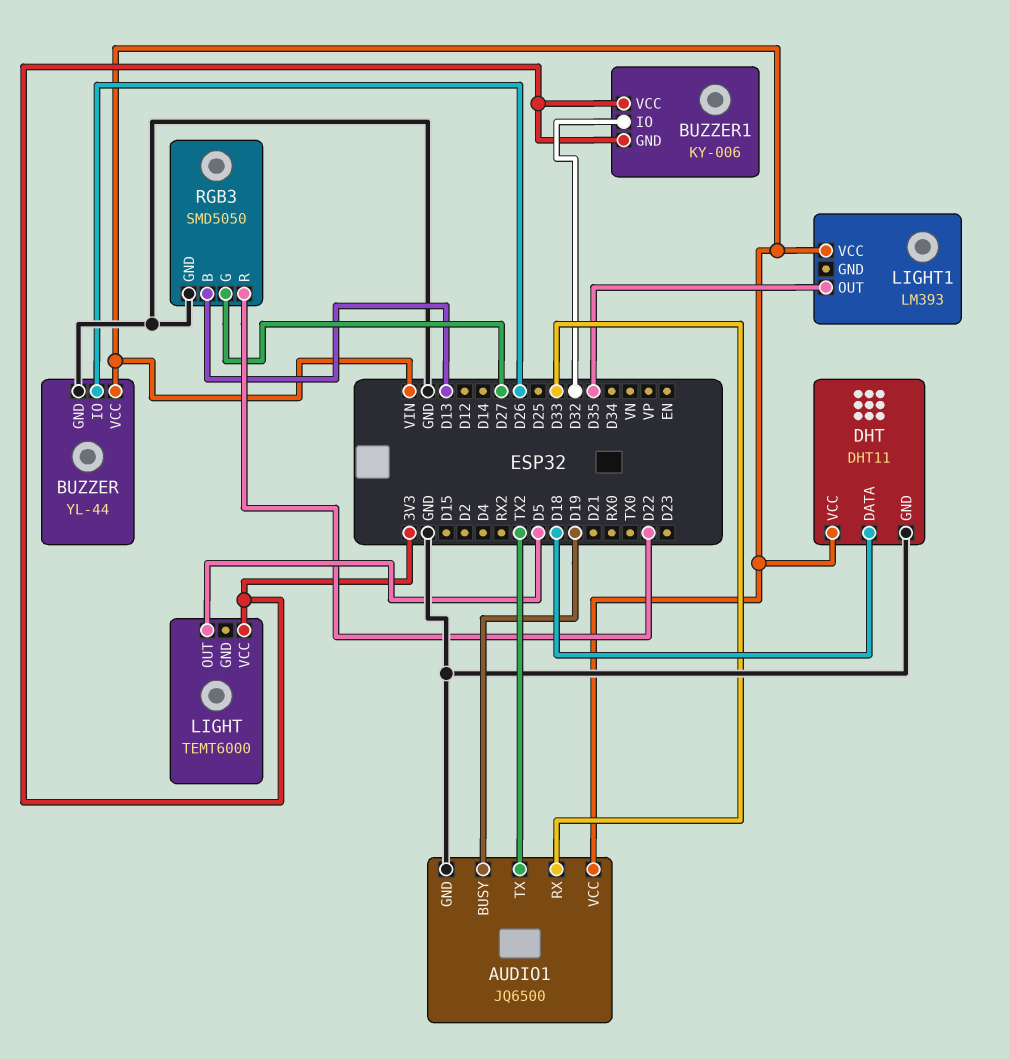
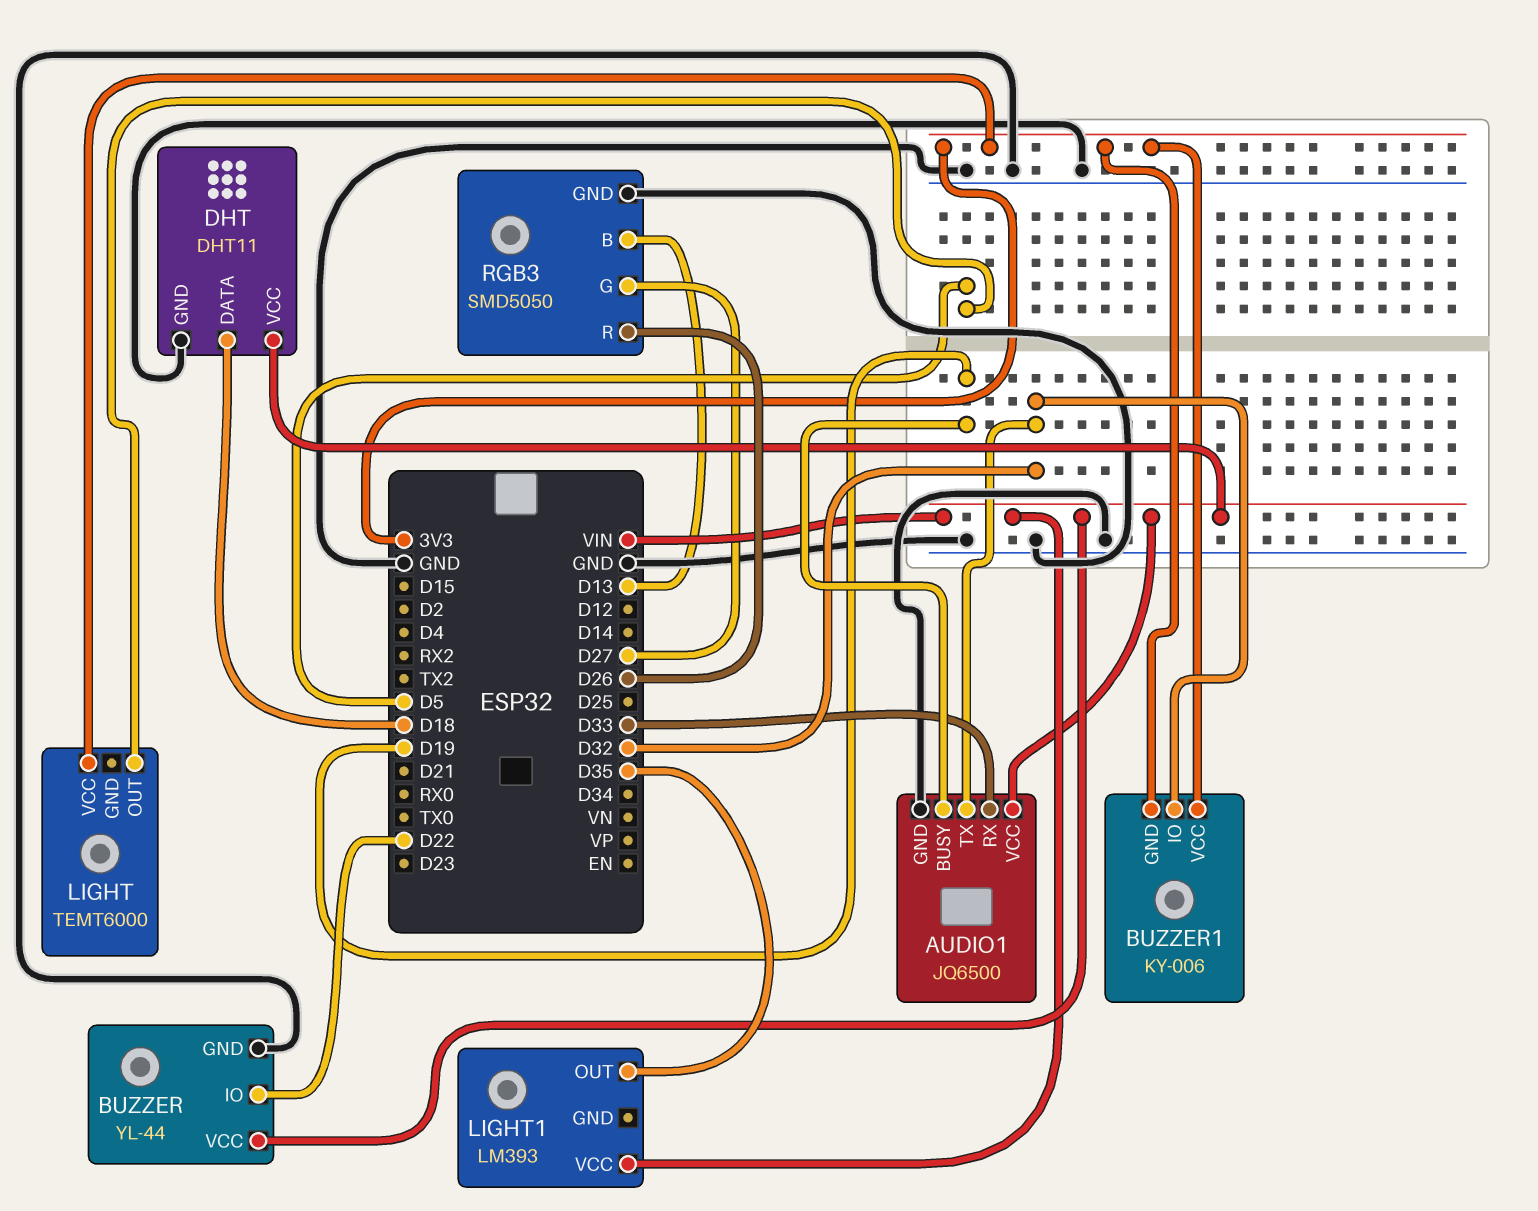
AUDIO1 pin TX: TX2 -> D32
BUZZER pin IO: D26 -> D22
RGB3 pin R: D22 -> D26

